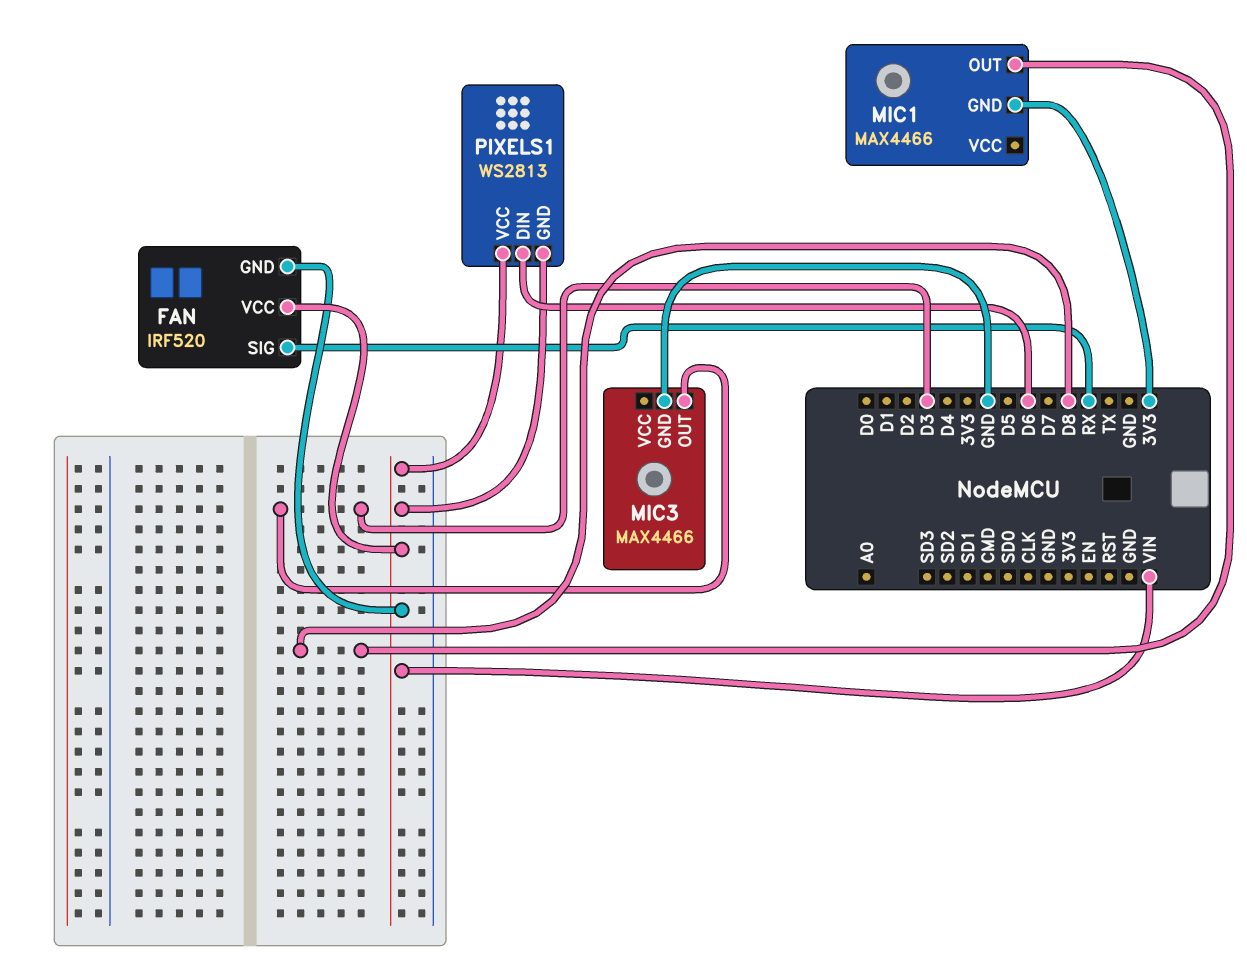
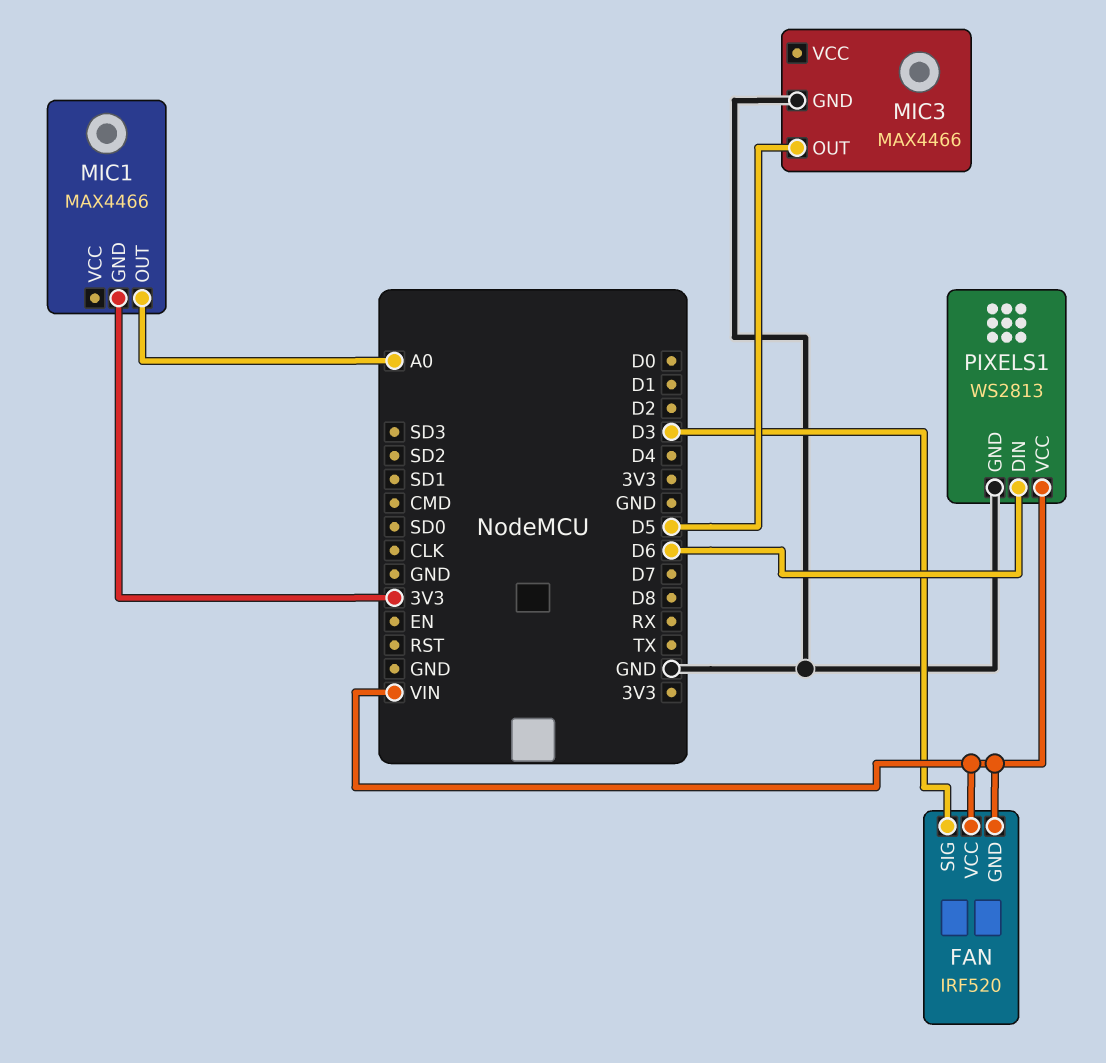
FAN pin SIG: RX -> D3
MIC1 pin OUT: D8 -> A0
MIC3 pin OUT: D3 -> D5
PIXELS1 pin GND: VIN -> GND

